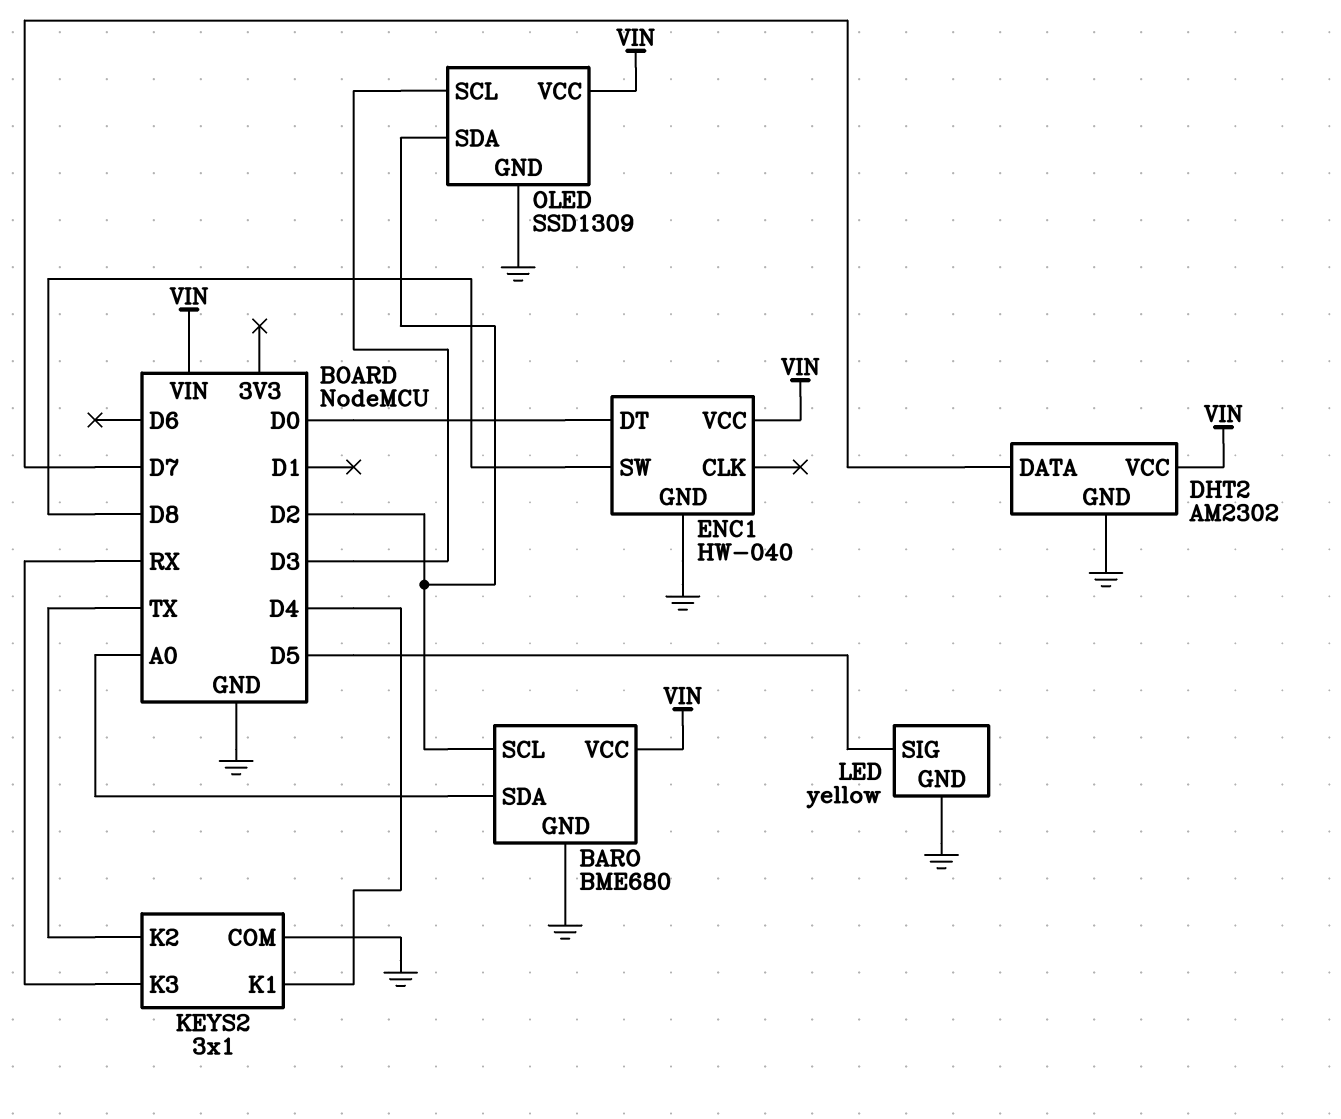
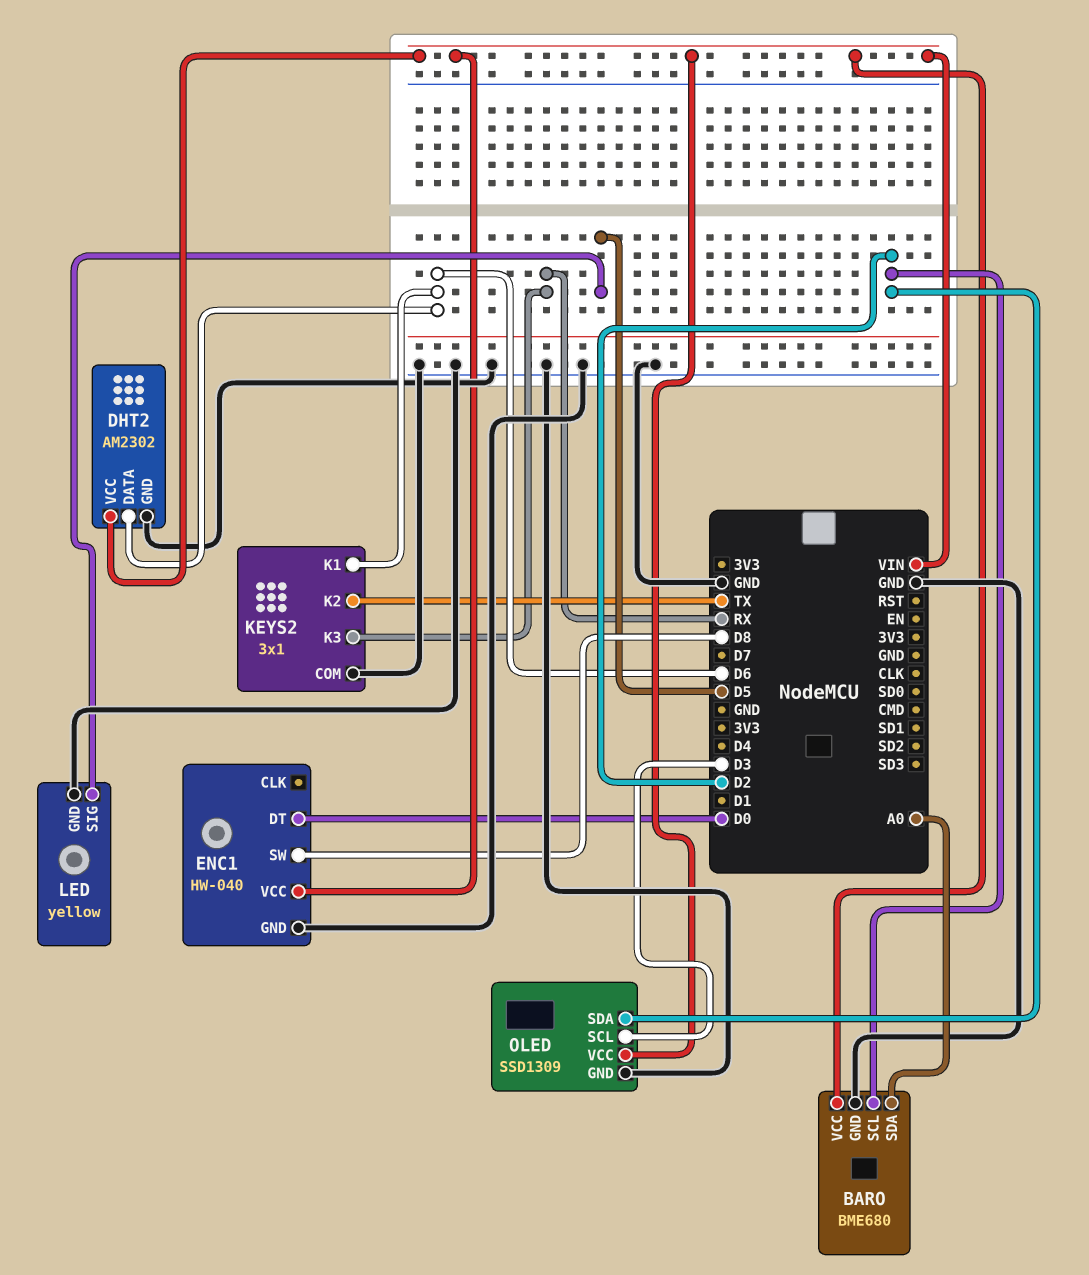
DHT2 pin DATA: D7 -> D6
KEYS2 pin K1: D4 -> D6

